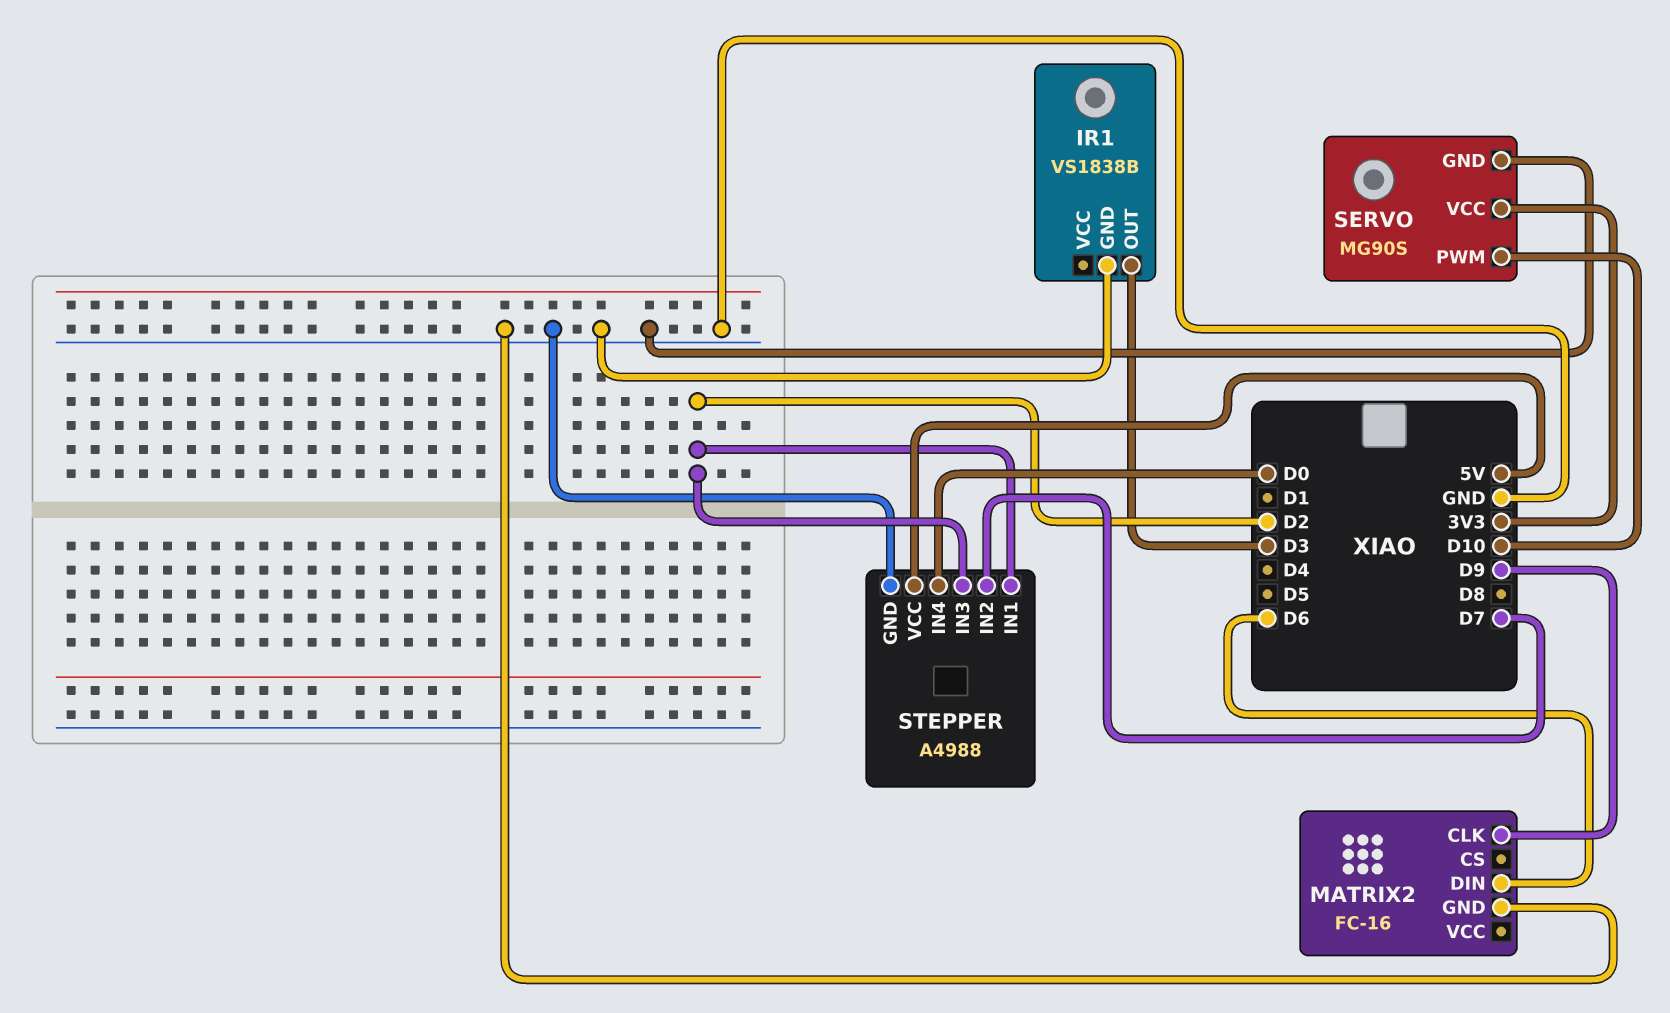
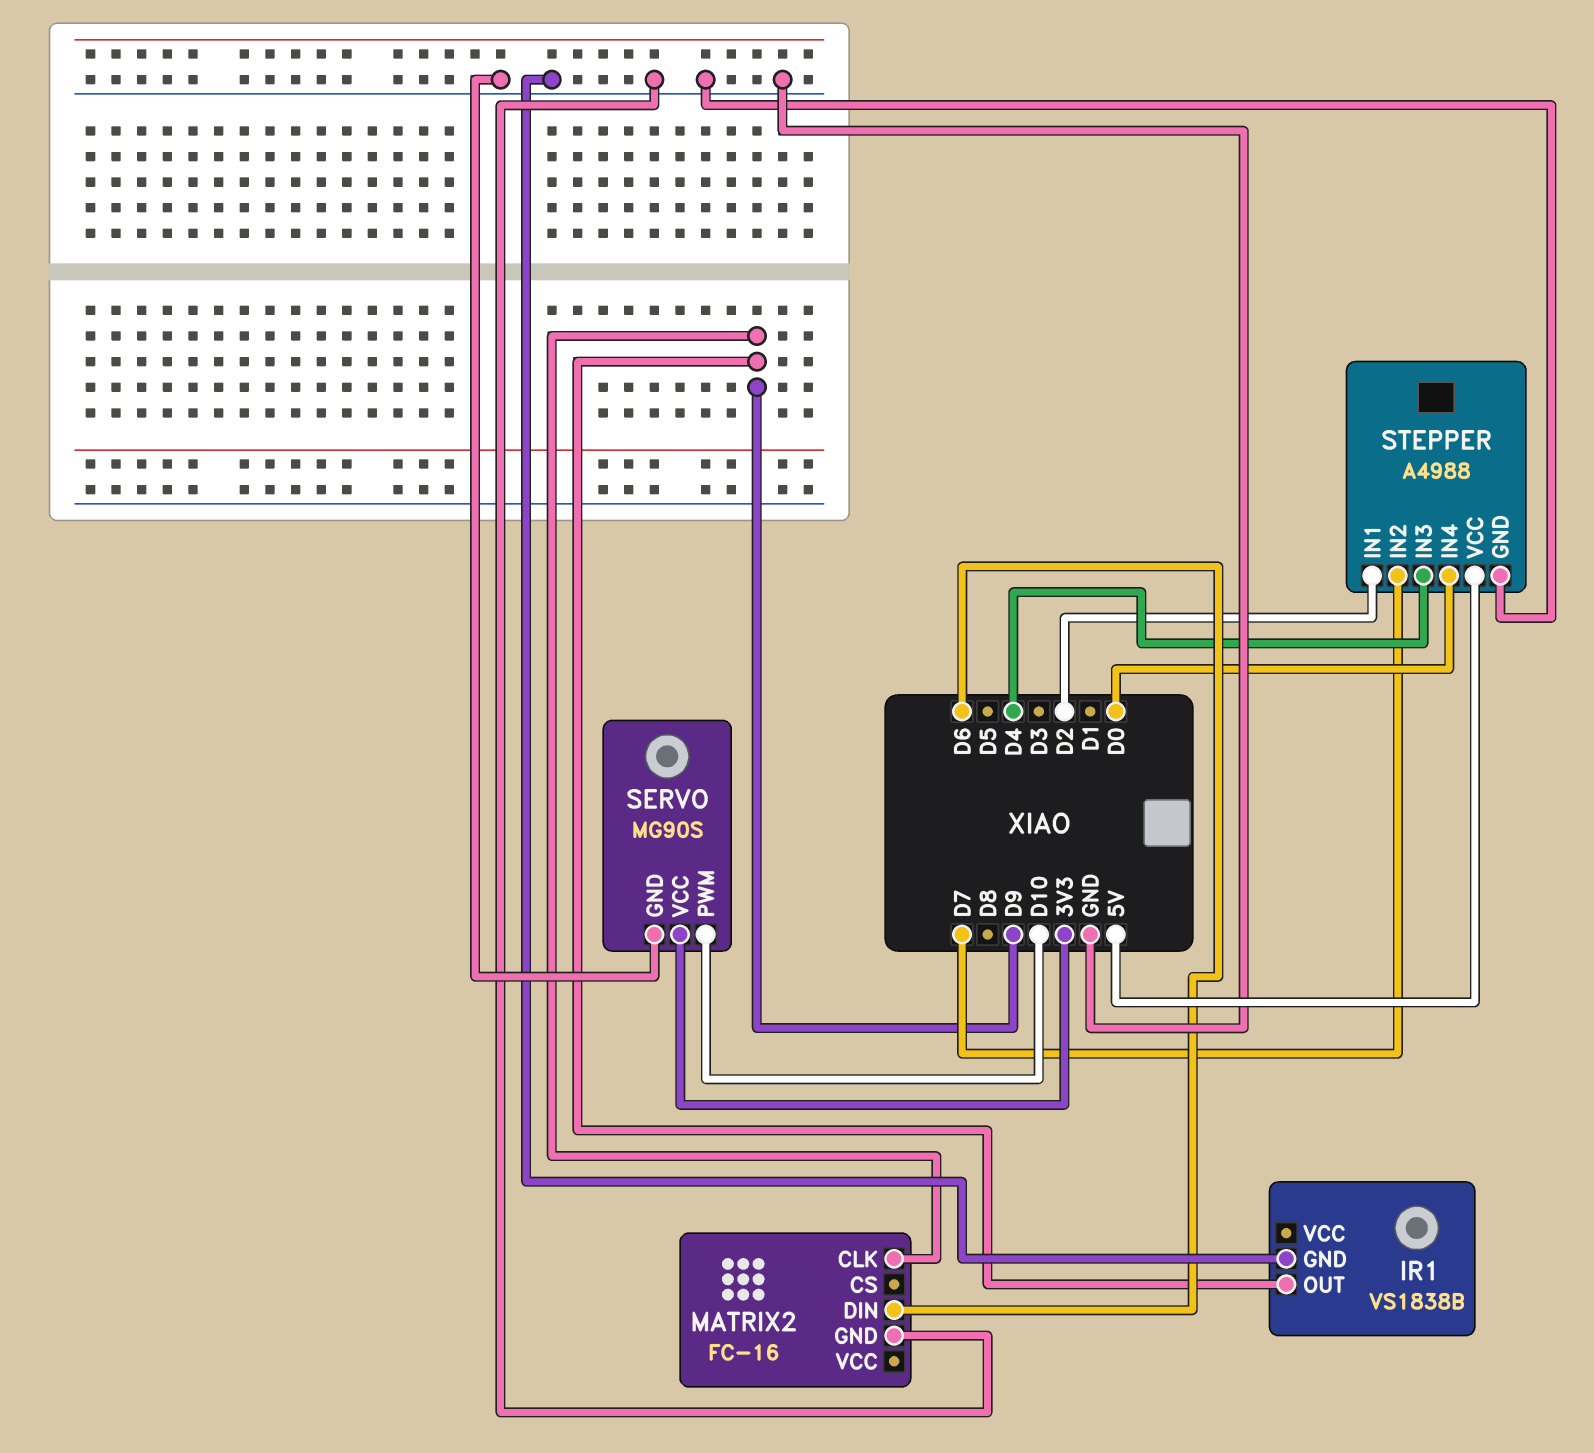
IR1 pin OUT: D3 -> D9
STEPPER pin IN3: D2 -> D4

